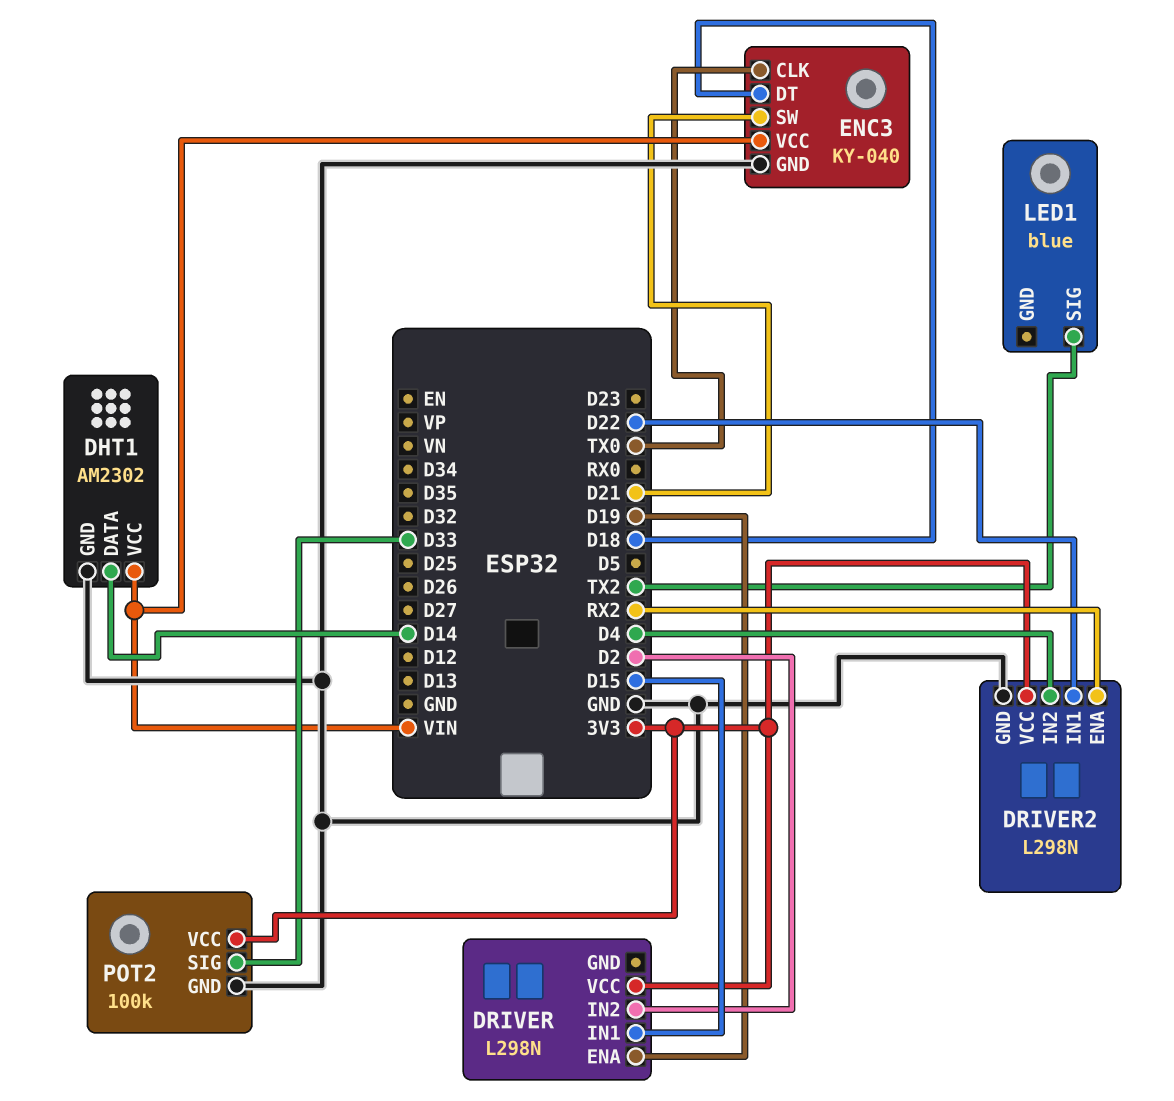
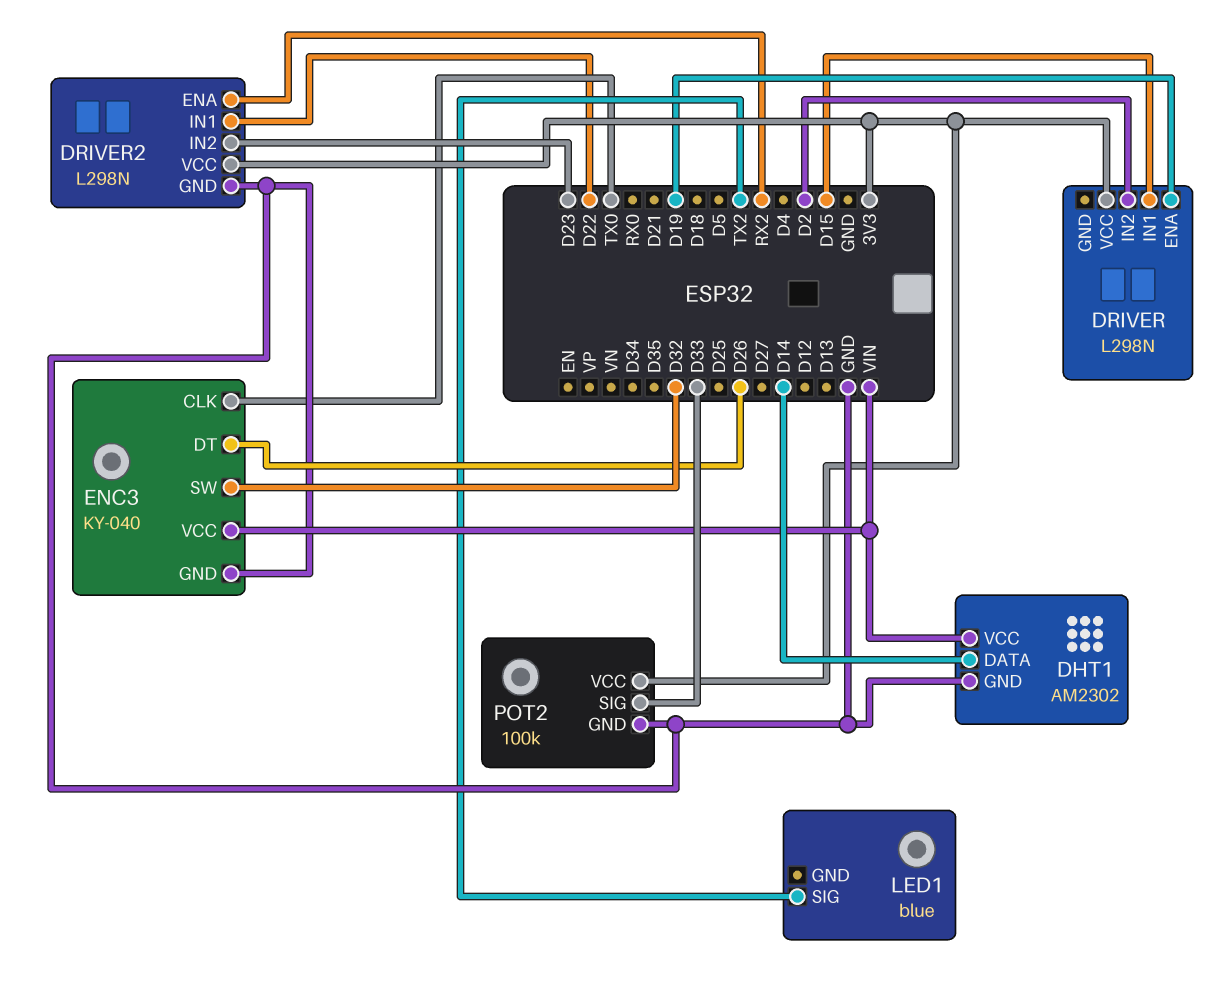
DRIVER2 pin IN2: D4 -> D23
ENC3 pin DT: D18 -> D26
ENC3 pin SW: D21 -> D32

